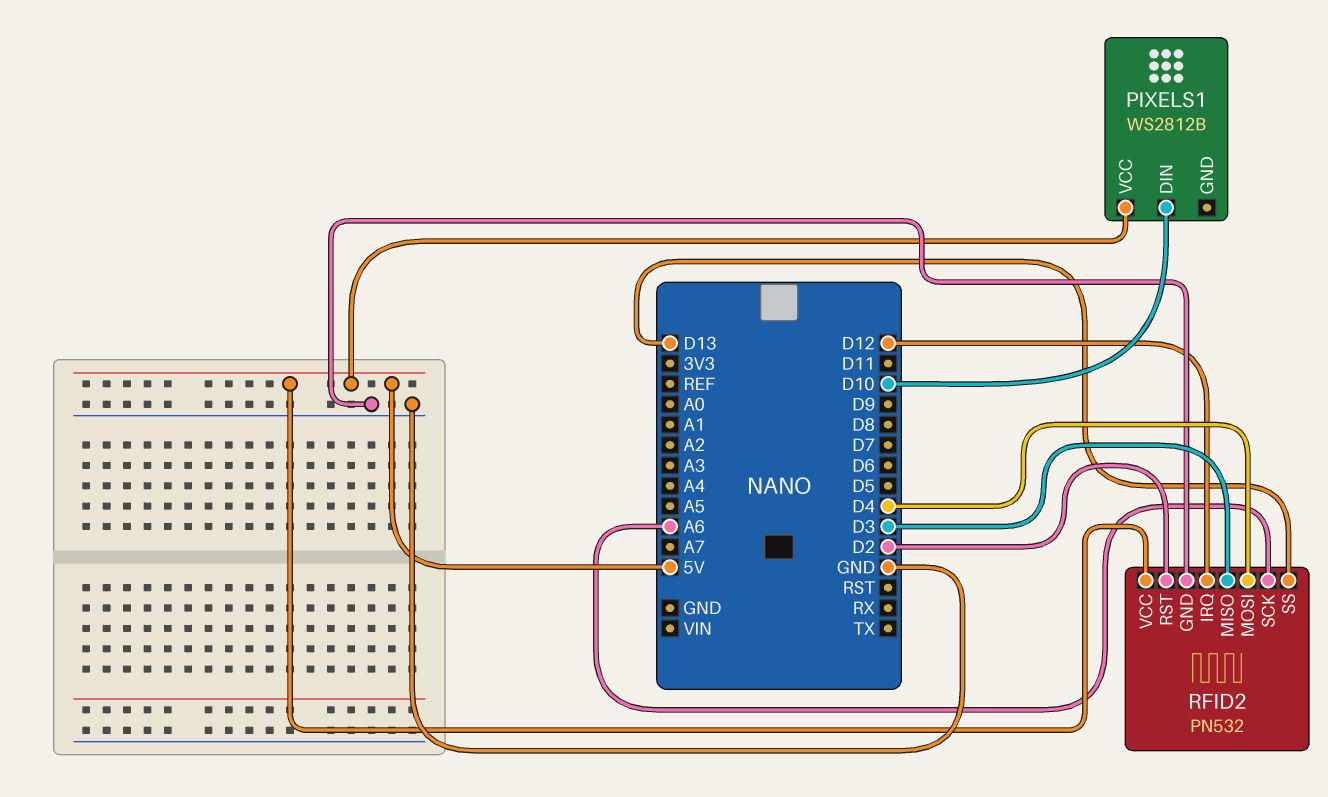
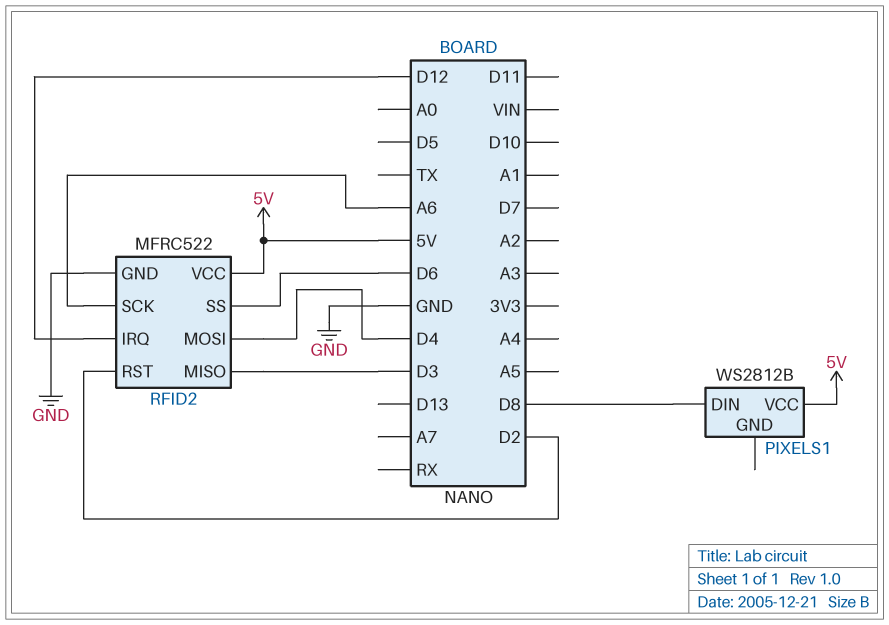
PIXELS1 pin DIN: D10 -> D8
RFID2: PN532 -> MFRC522
RFID2 pin SS: D13 -> D6

